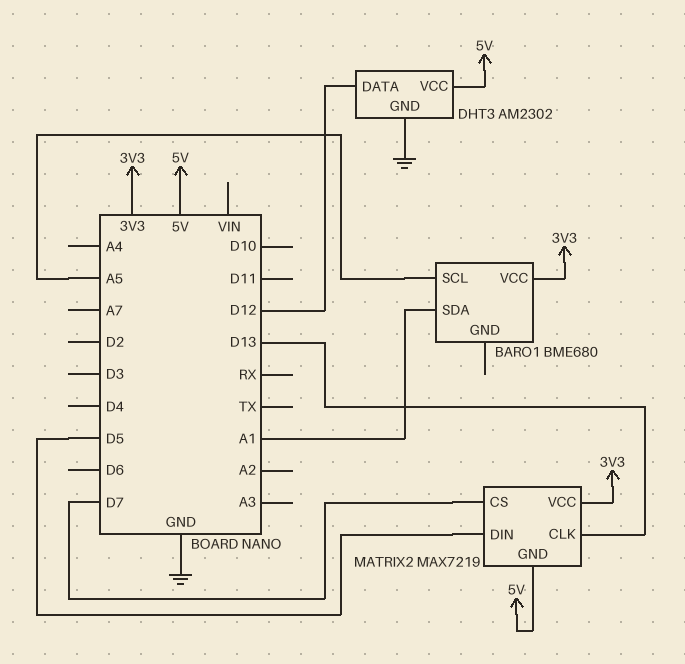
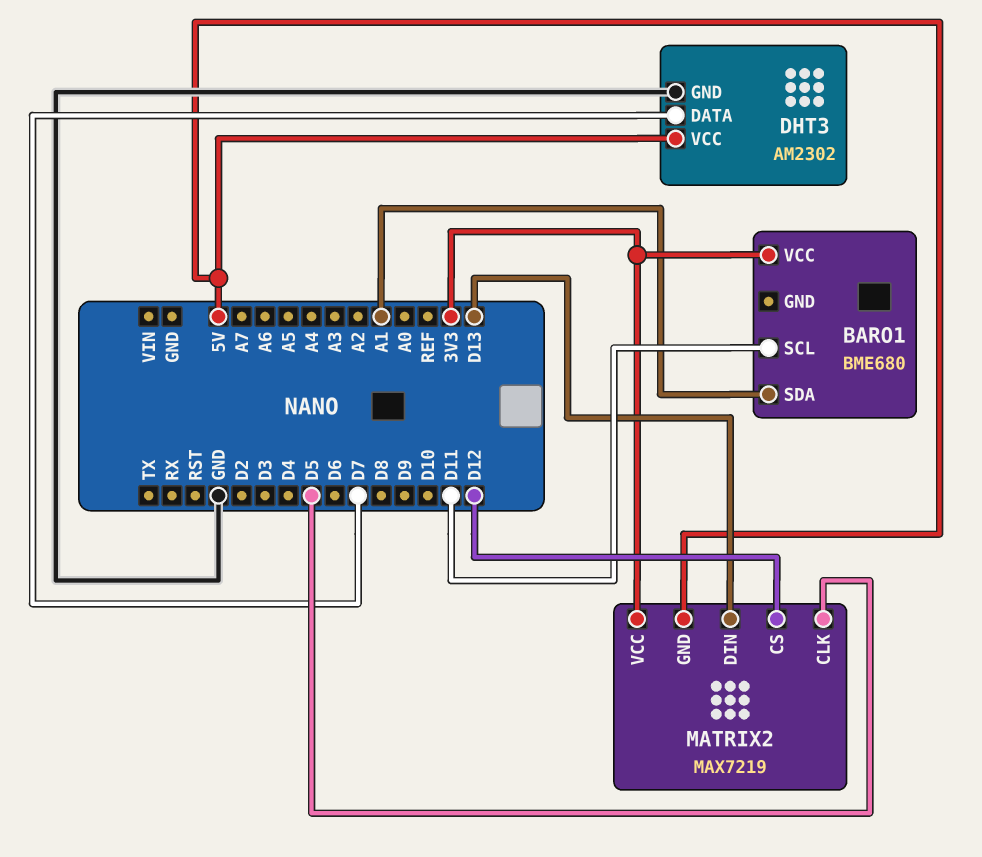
BARO1 pin SCL: A5 -> D11
DHT3 pin DATA: D12 -> D7
MATRIX2 pin CLK: D13 -> D5
MATRIX2 pin CS: D7 -> D12
MATRIX2 pin DIN: D5 -> D13

